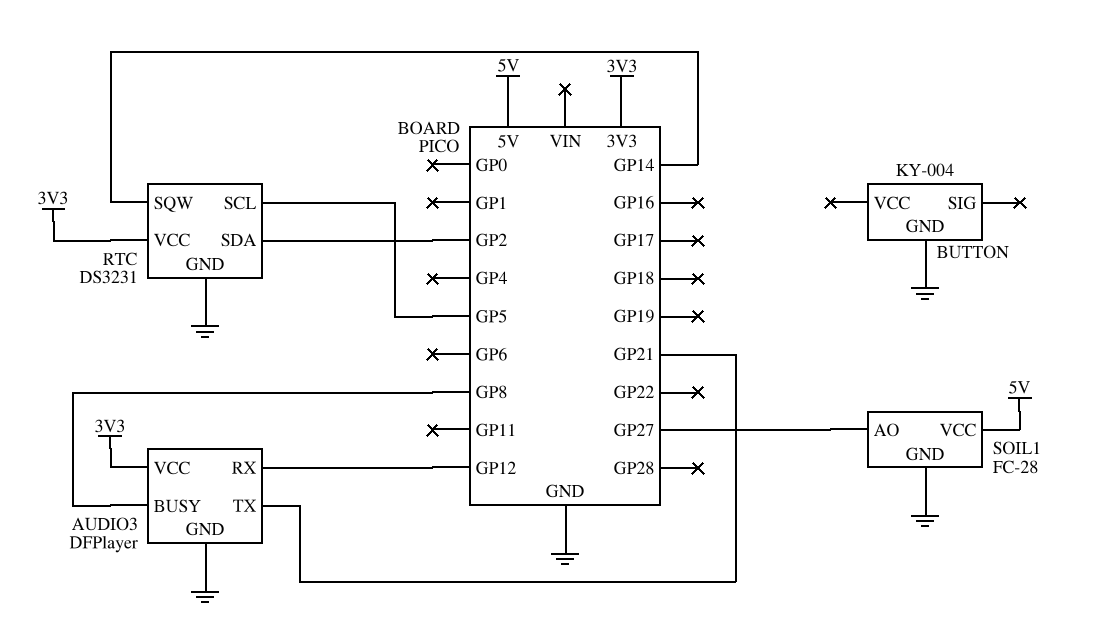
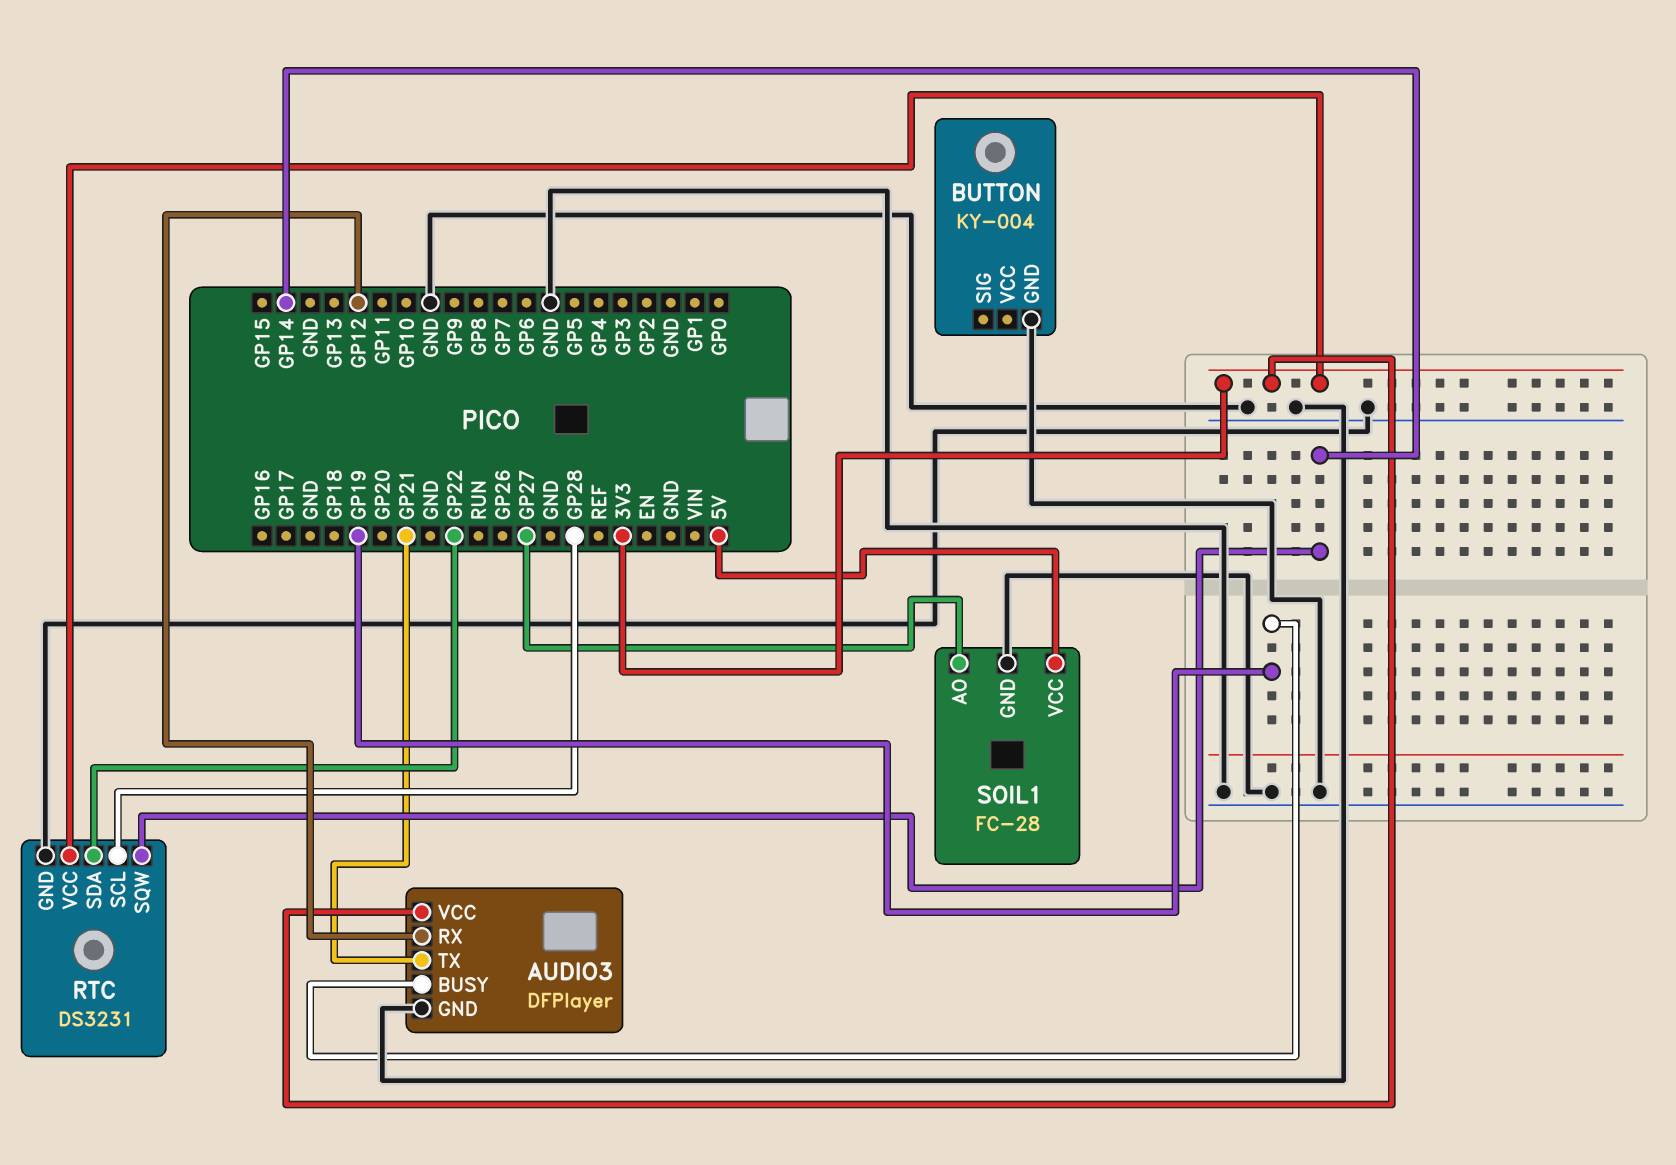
AUDIO3 pin BUSY: GP8 -> GP19
RTC pin SCL: GP5 -> GP28
RTC pin SDA: GP2 -> GP22

